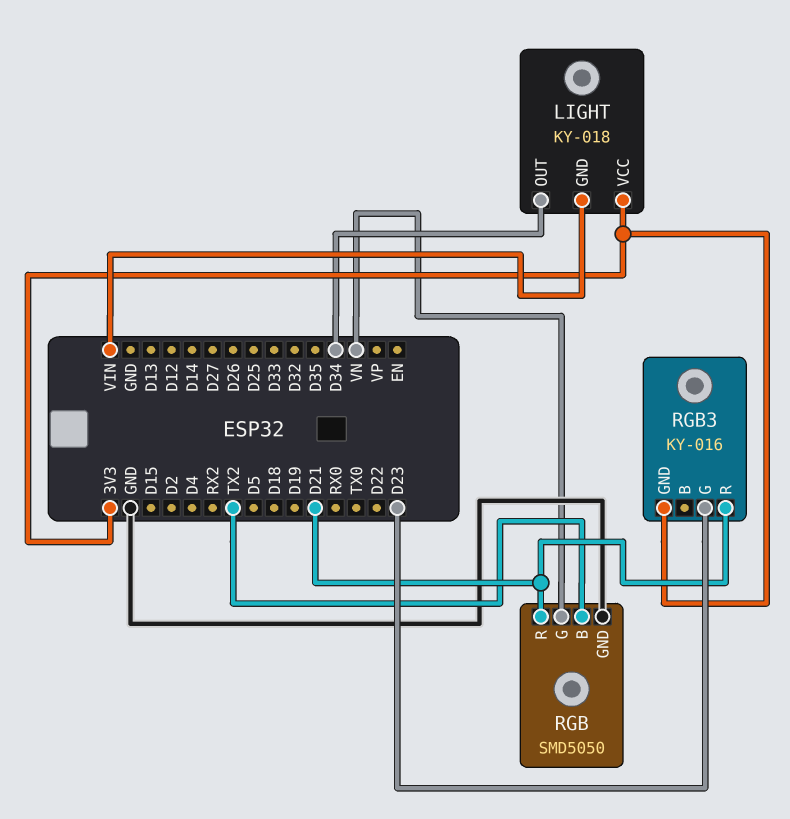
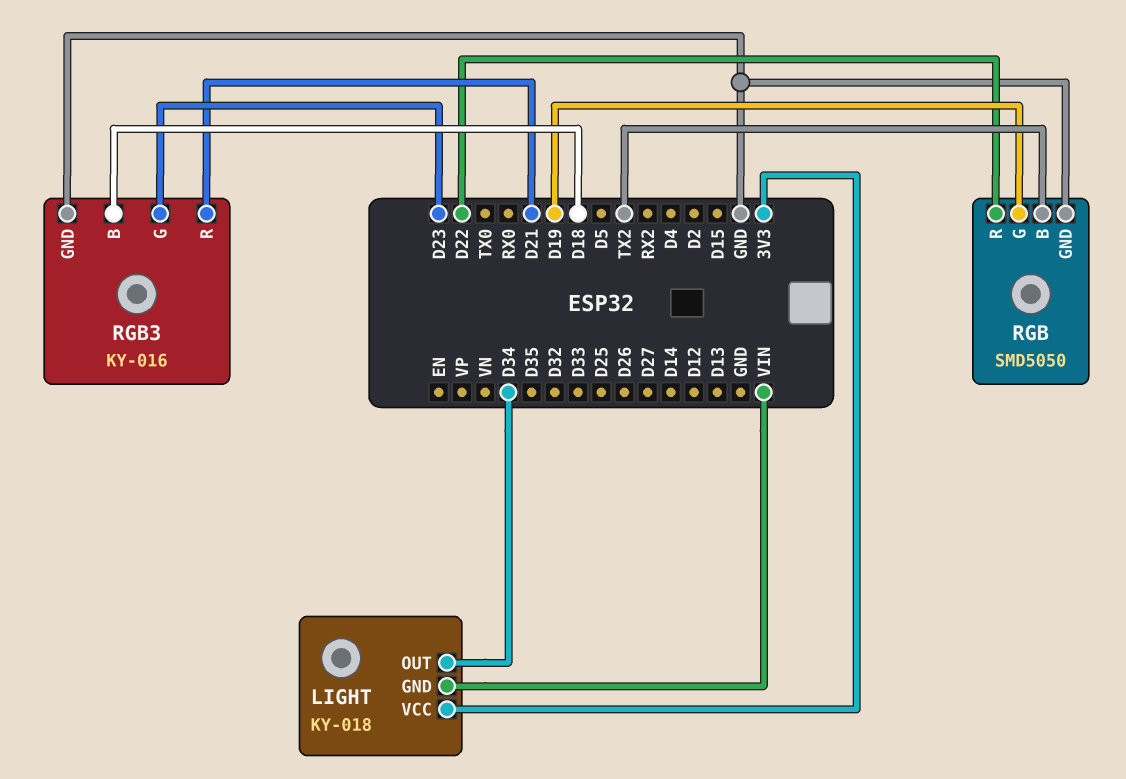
RGB pin G: VN -> D19
RGB pin R: D21 -> D22
RGB3 pin B: none -> D18
RGB3 pin GND: 3V3 -> GND

